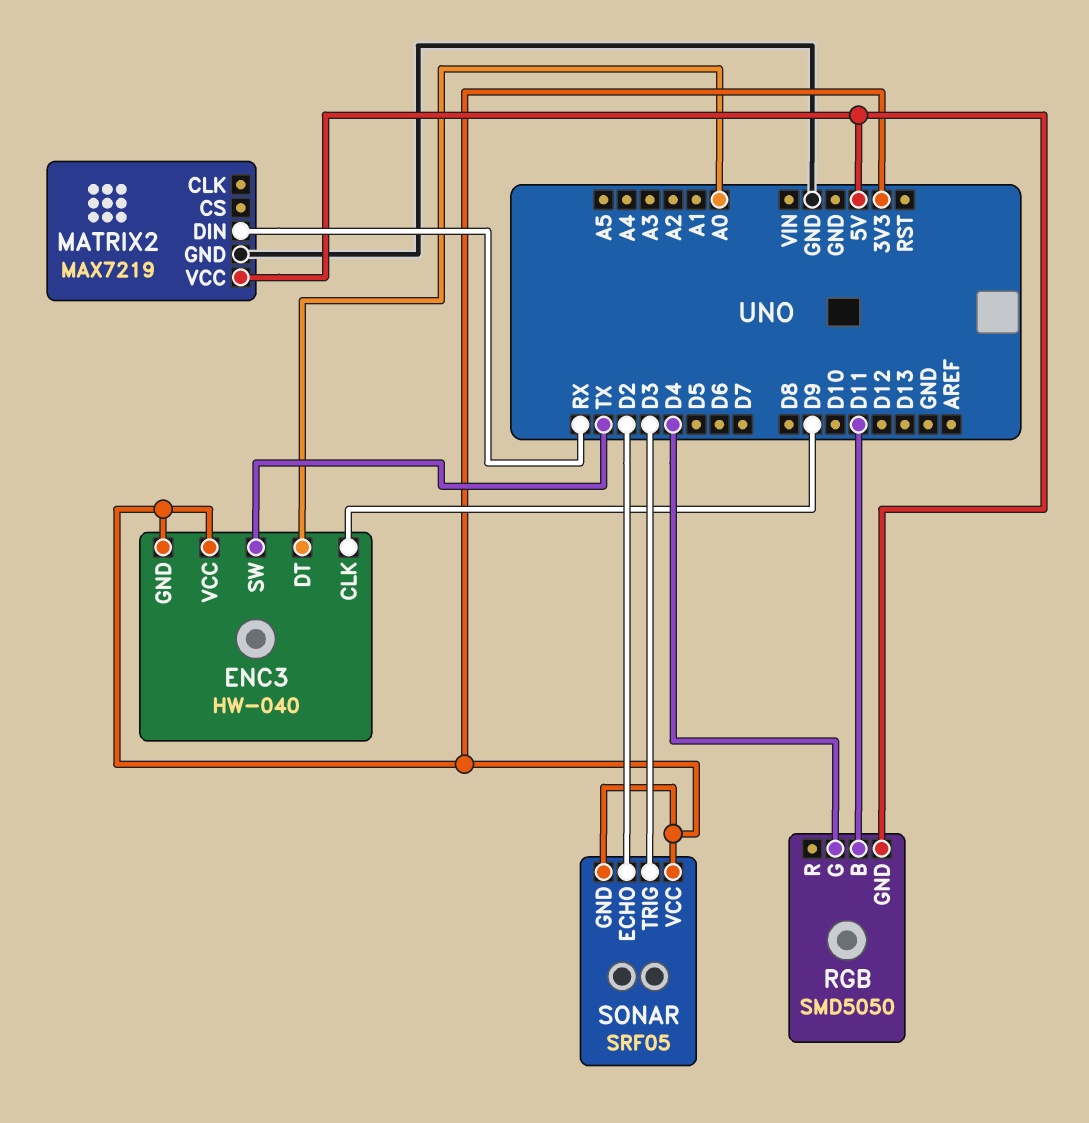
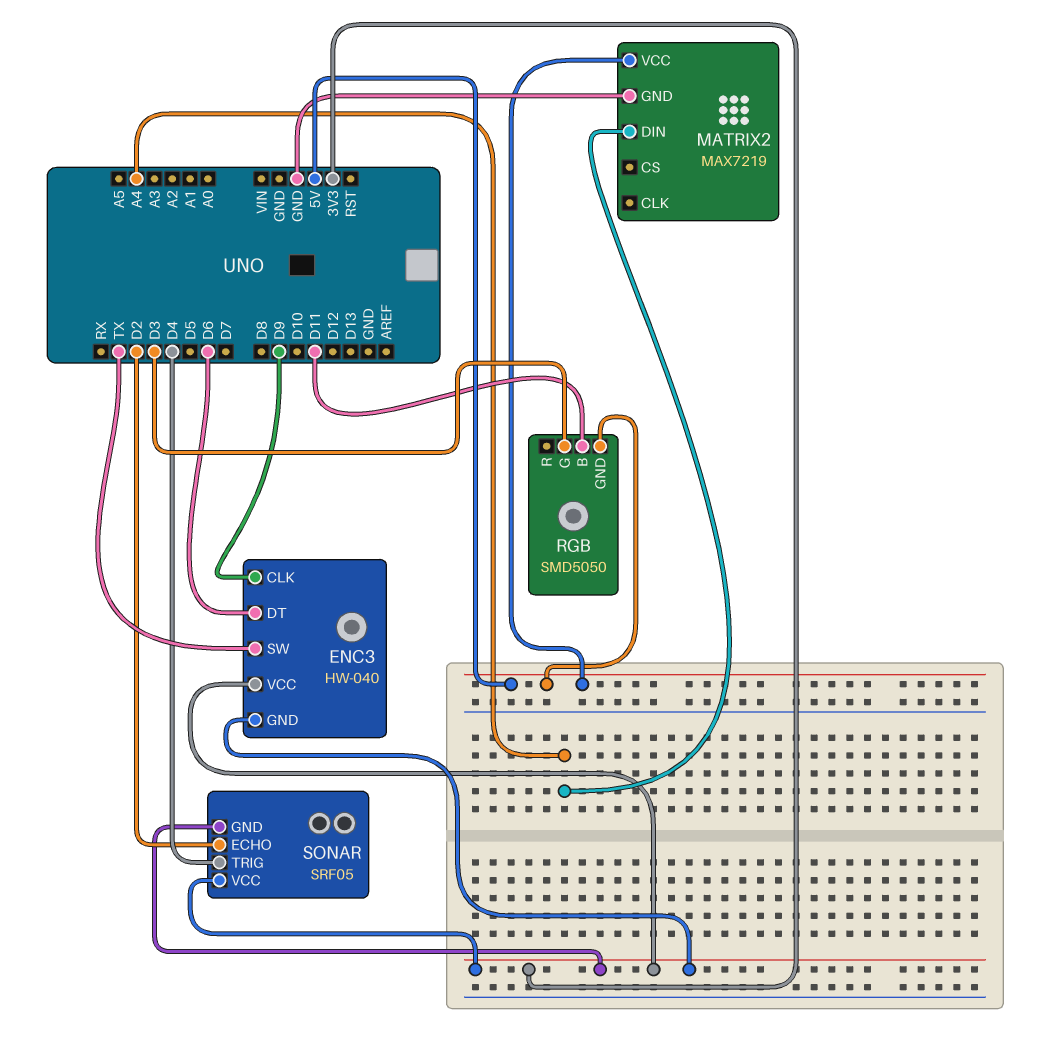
ENC3 pin DT: A0 -> D6
MATRIX2 pin DIN: RX -> A4
RGB pin G: D4 -> D3
SONAR pin TRIG: D3 -> D4

